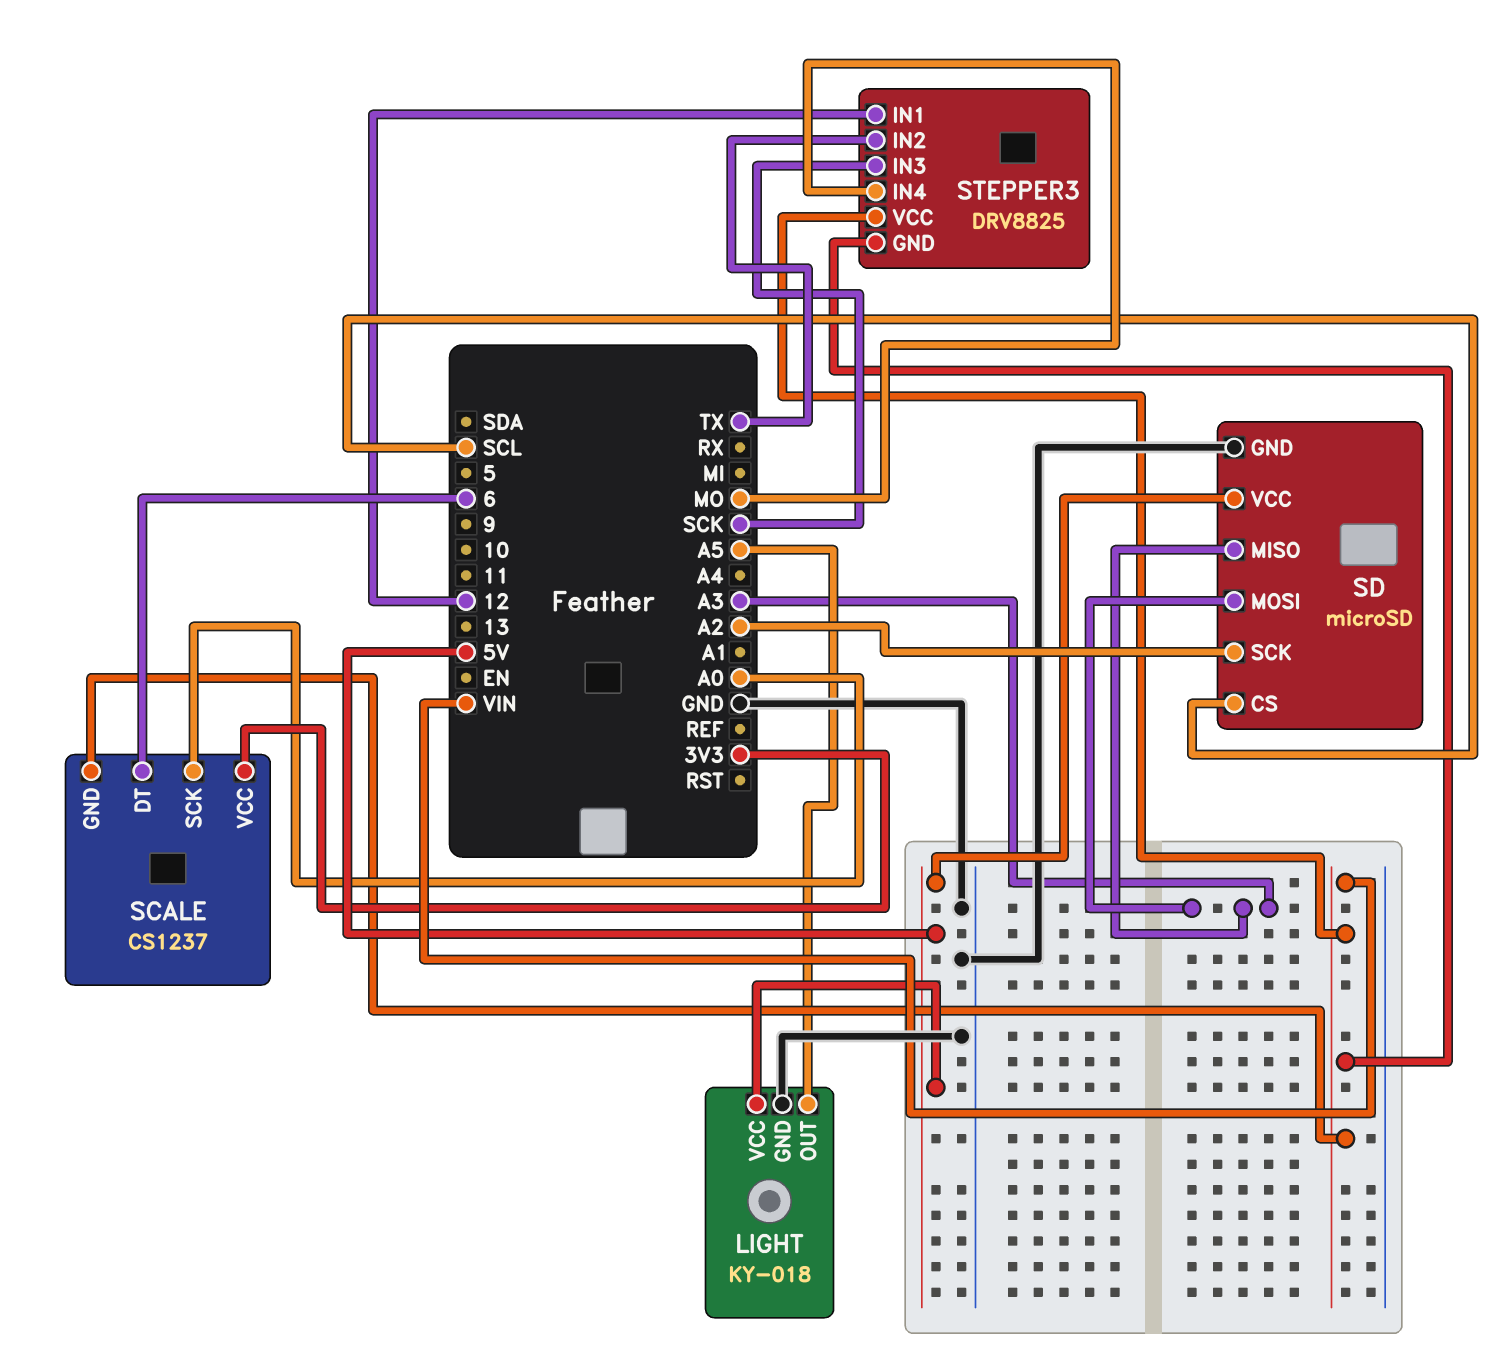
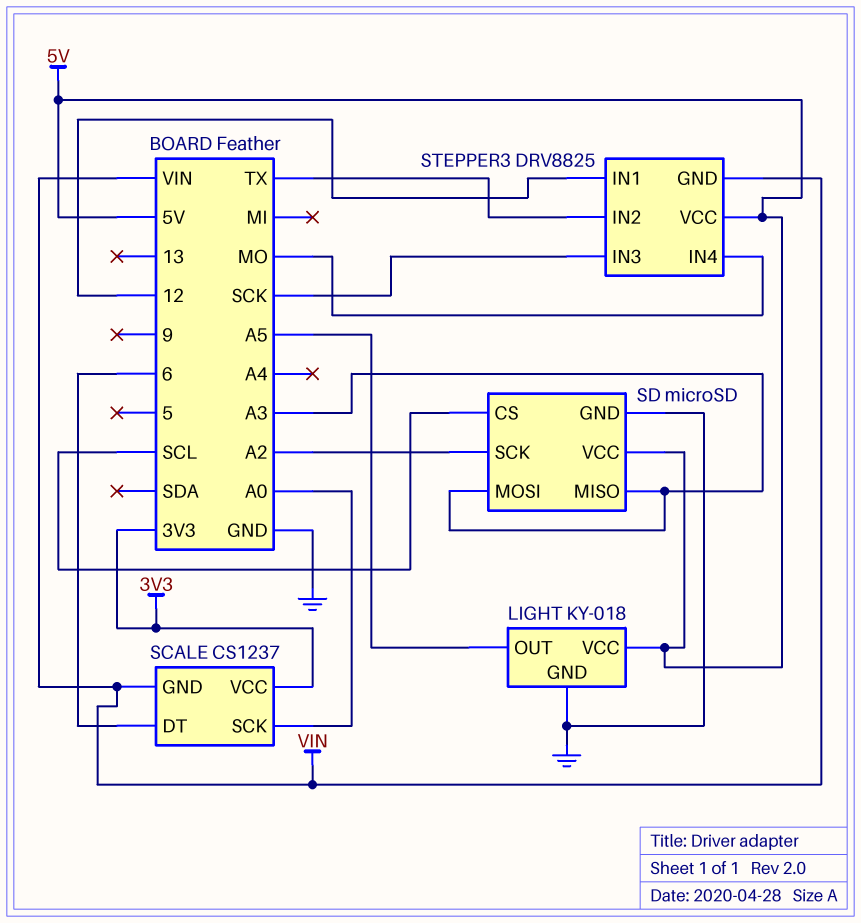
STEPPER3 pin VCC: VIN -> 5V

